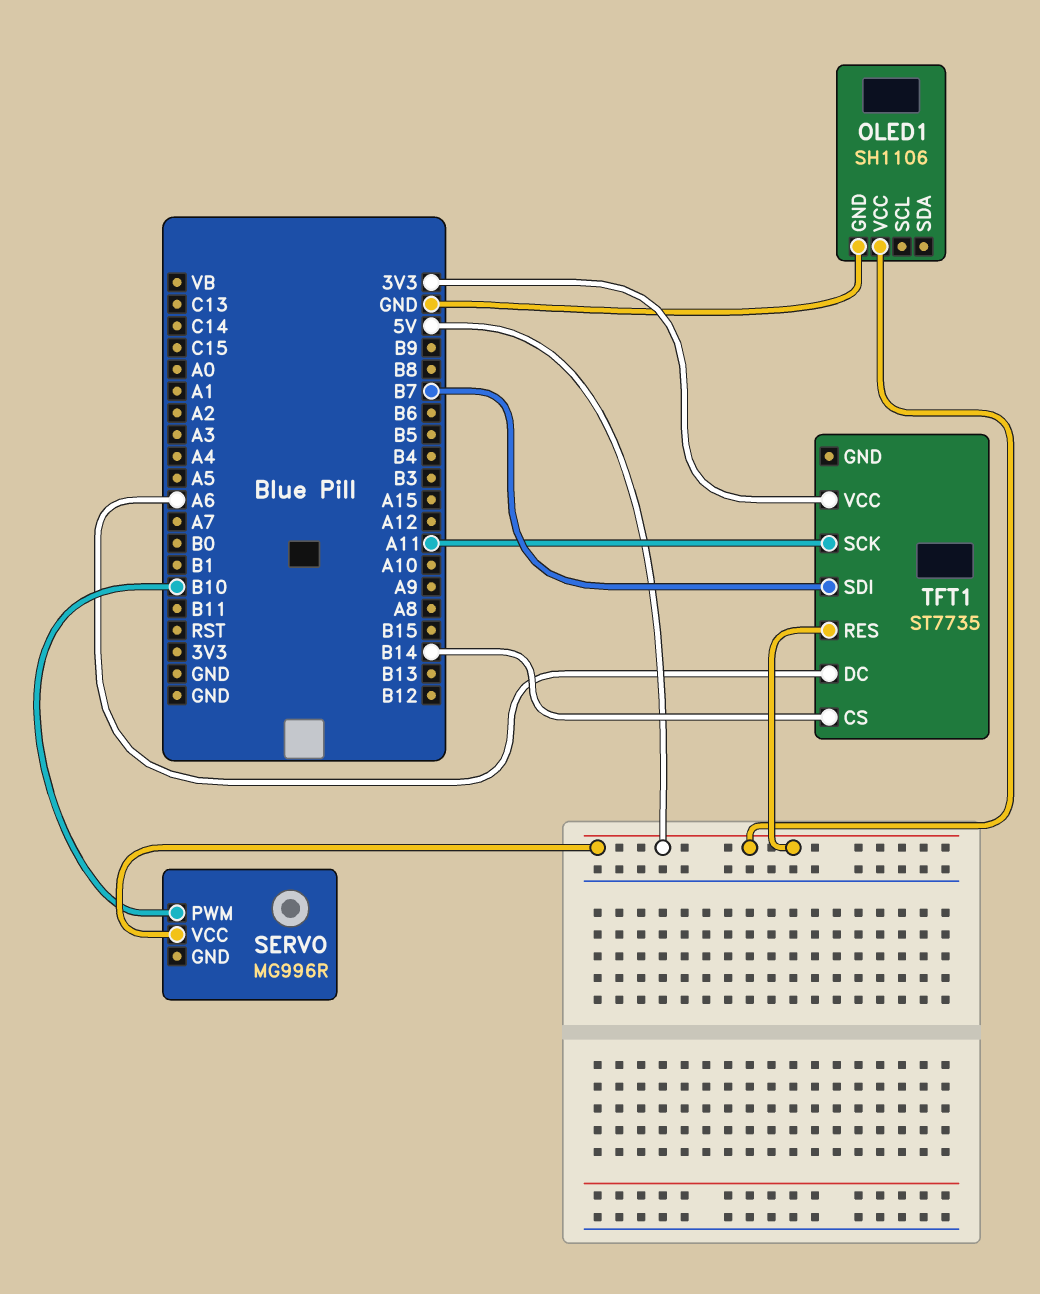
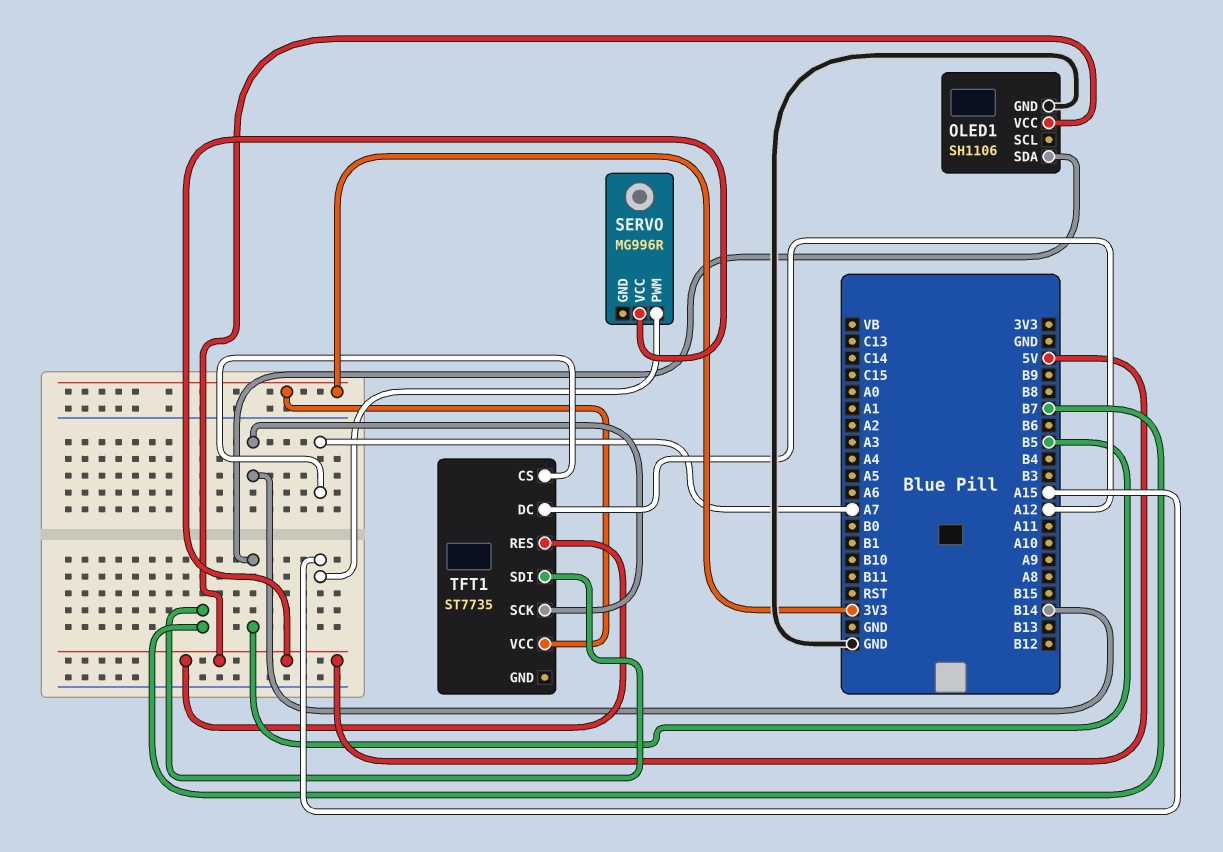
OLED1 pin SDA: none -> B5
SERVO pin PWM: B10 -> A15
TFT1 pin CS: B14 -> A7
TFT1 pin DC: A6 -> A12
TFT1 pin SCK: A11 -> B14

